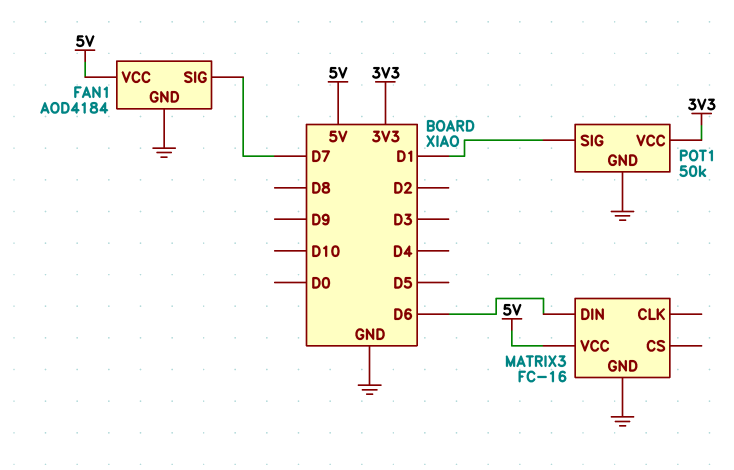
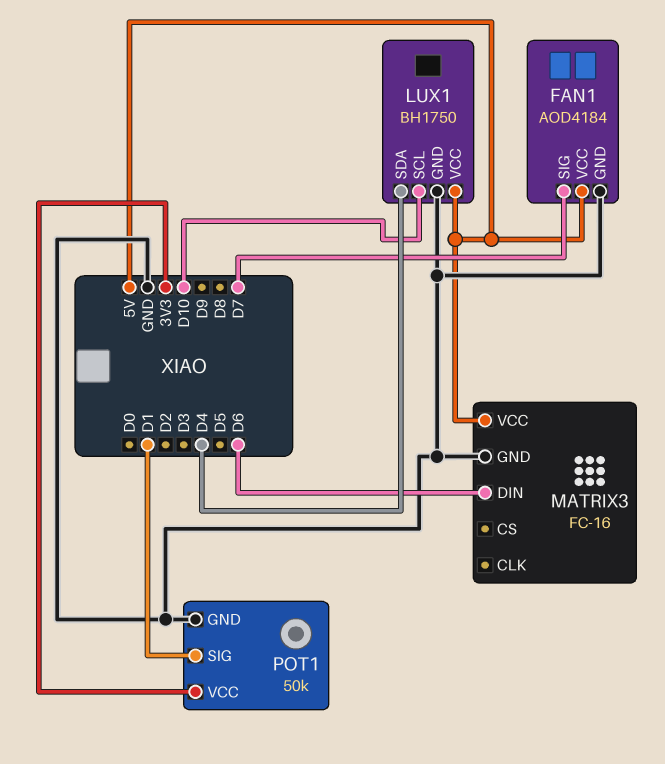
LUX1: none -> BH1750
LUX1 pin GND: none -> GND
LUX1 pin SCL: none -> D10
LUX1 pin SDA: none -> D4
LUX1 pin VCC: none -> 5V

